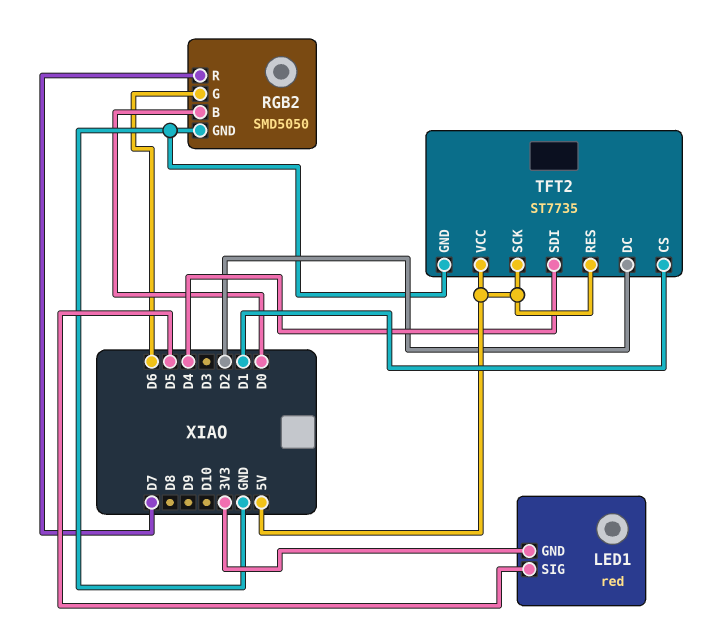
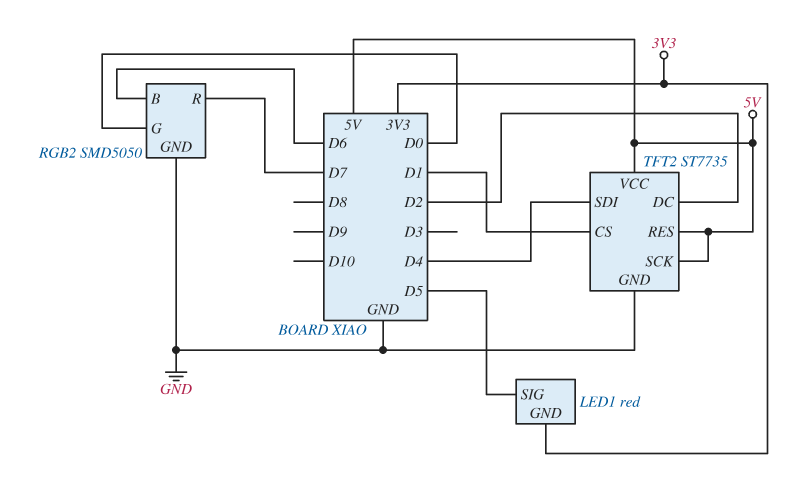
RGB2 pin B: D0 -> D6
RGB2 pin G: D6 -> D0

